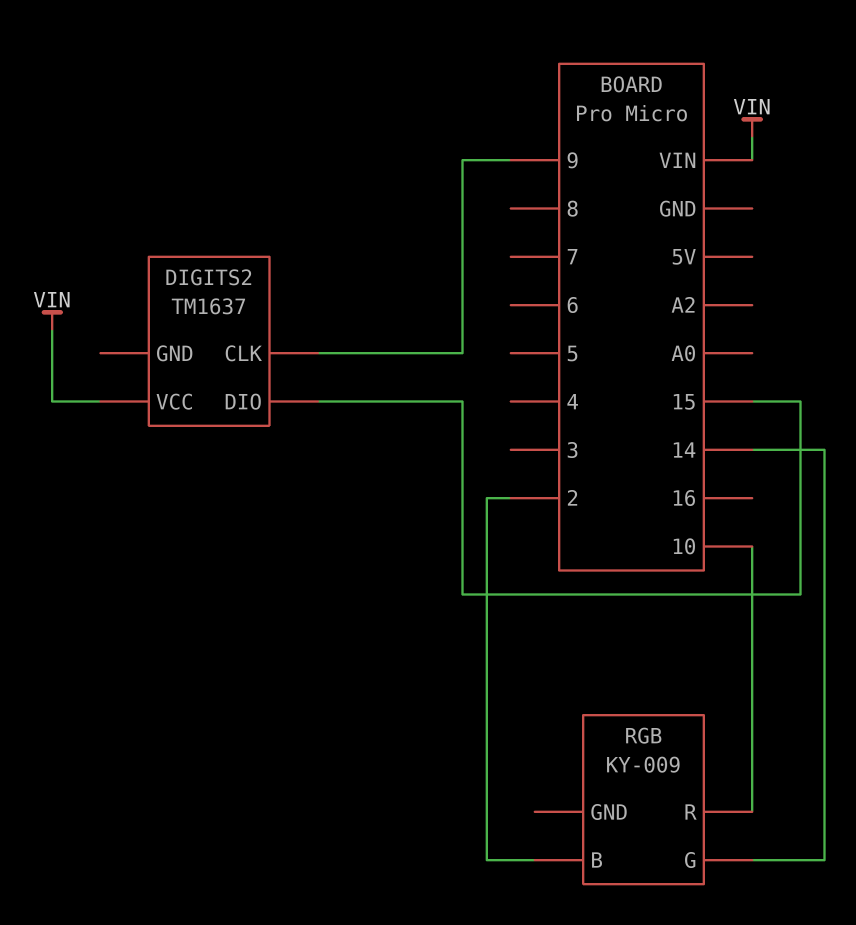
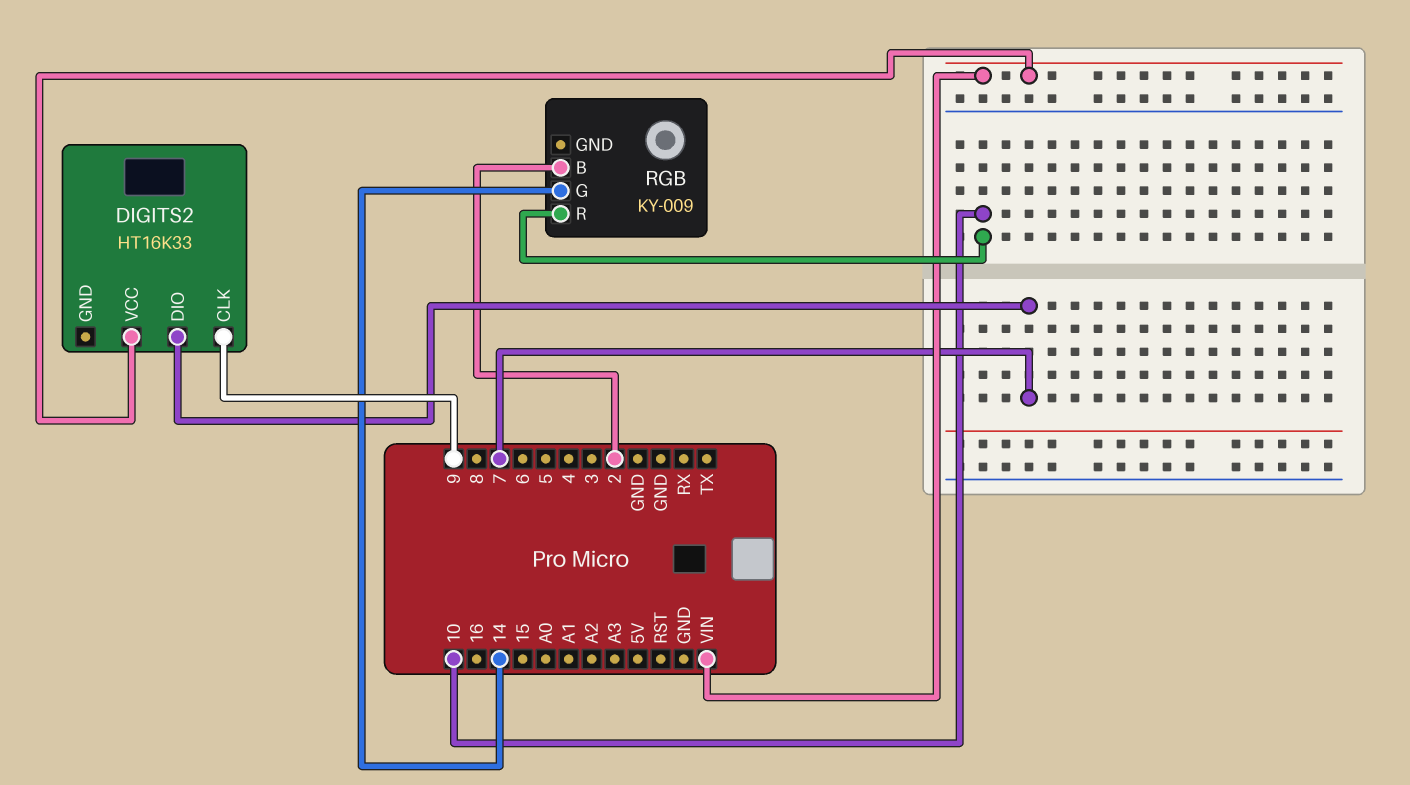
DIGITS2: TM1637 -> HT16K33
DIGITS2 pin DIO: 15 -> 7

